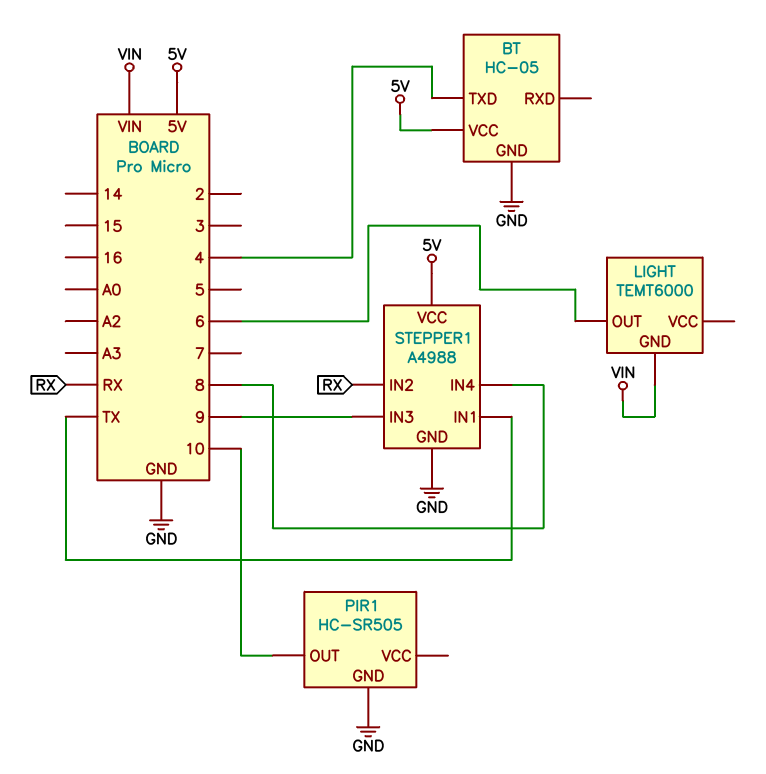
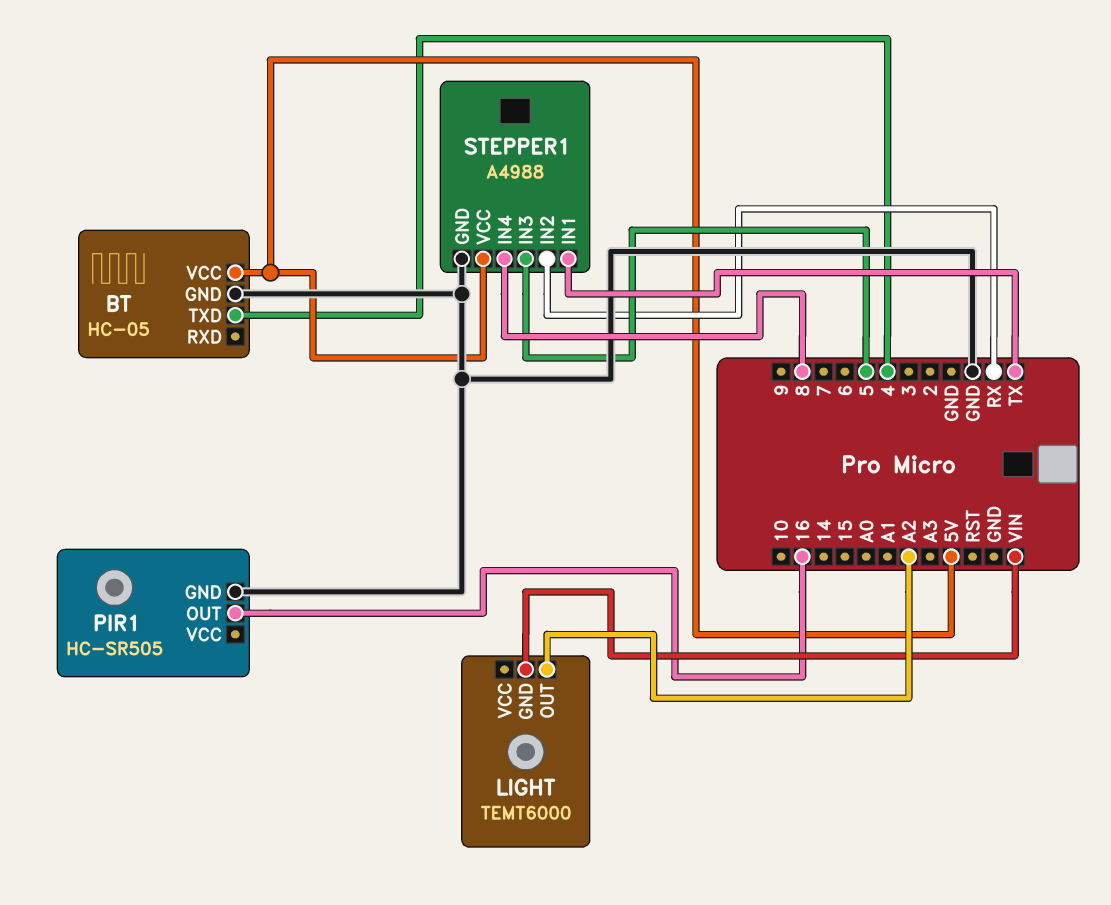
LIGHT pin OUT: 6 -> A2
PIR1 pin OUT: 10 -> 16
STEPPER1 pin IN3: 9 -> 5

